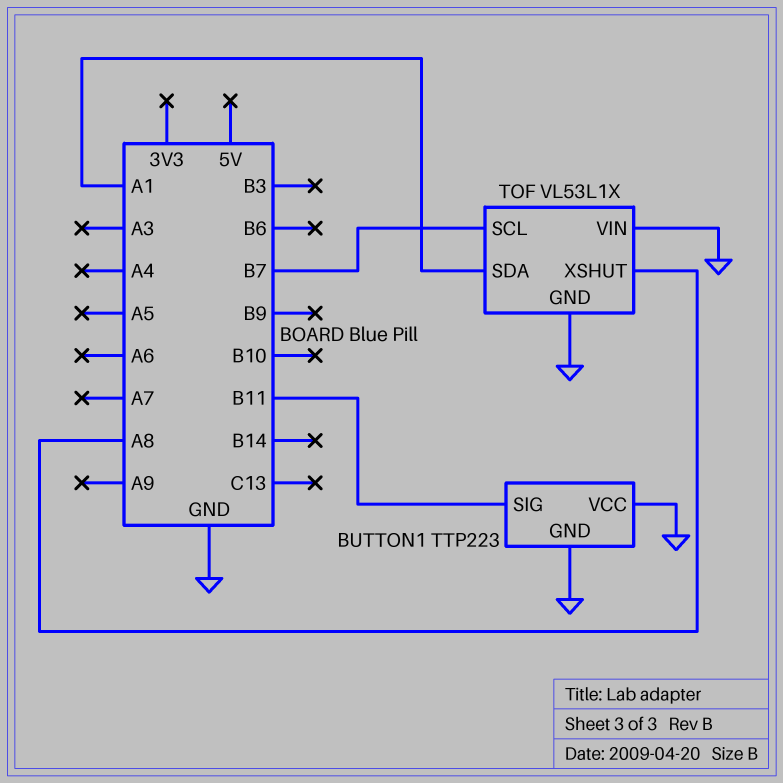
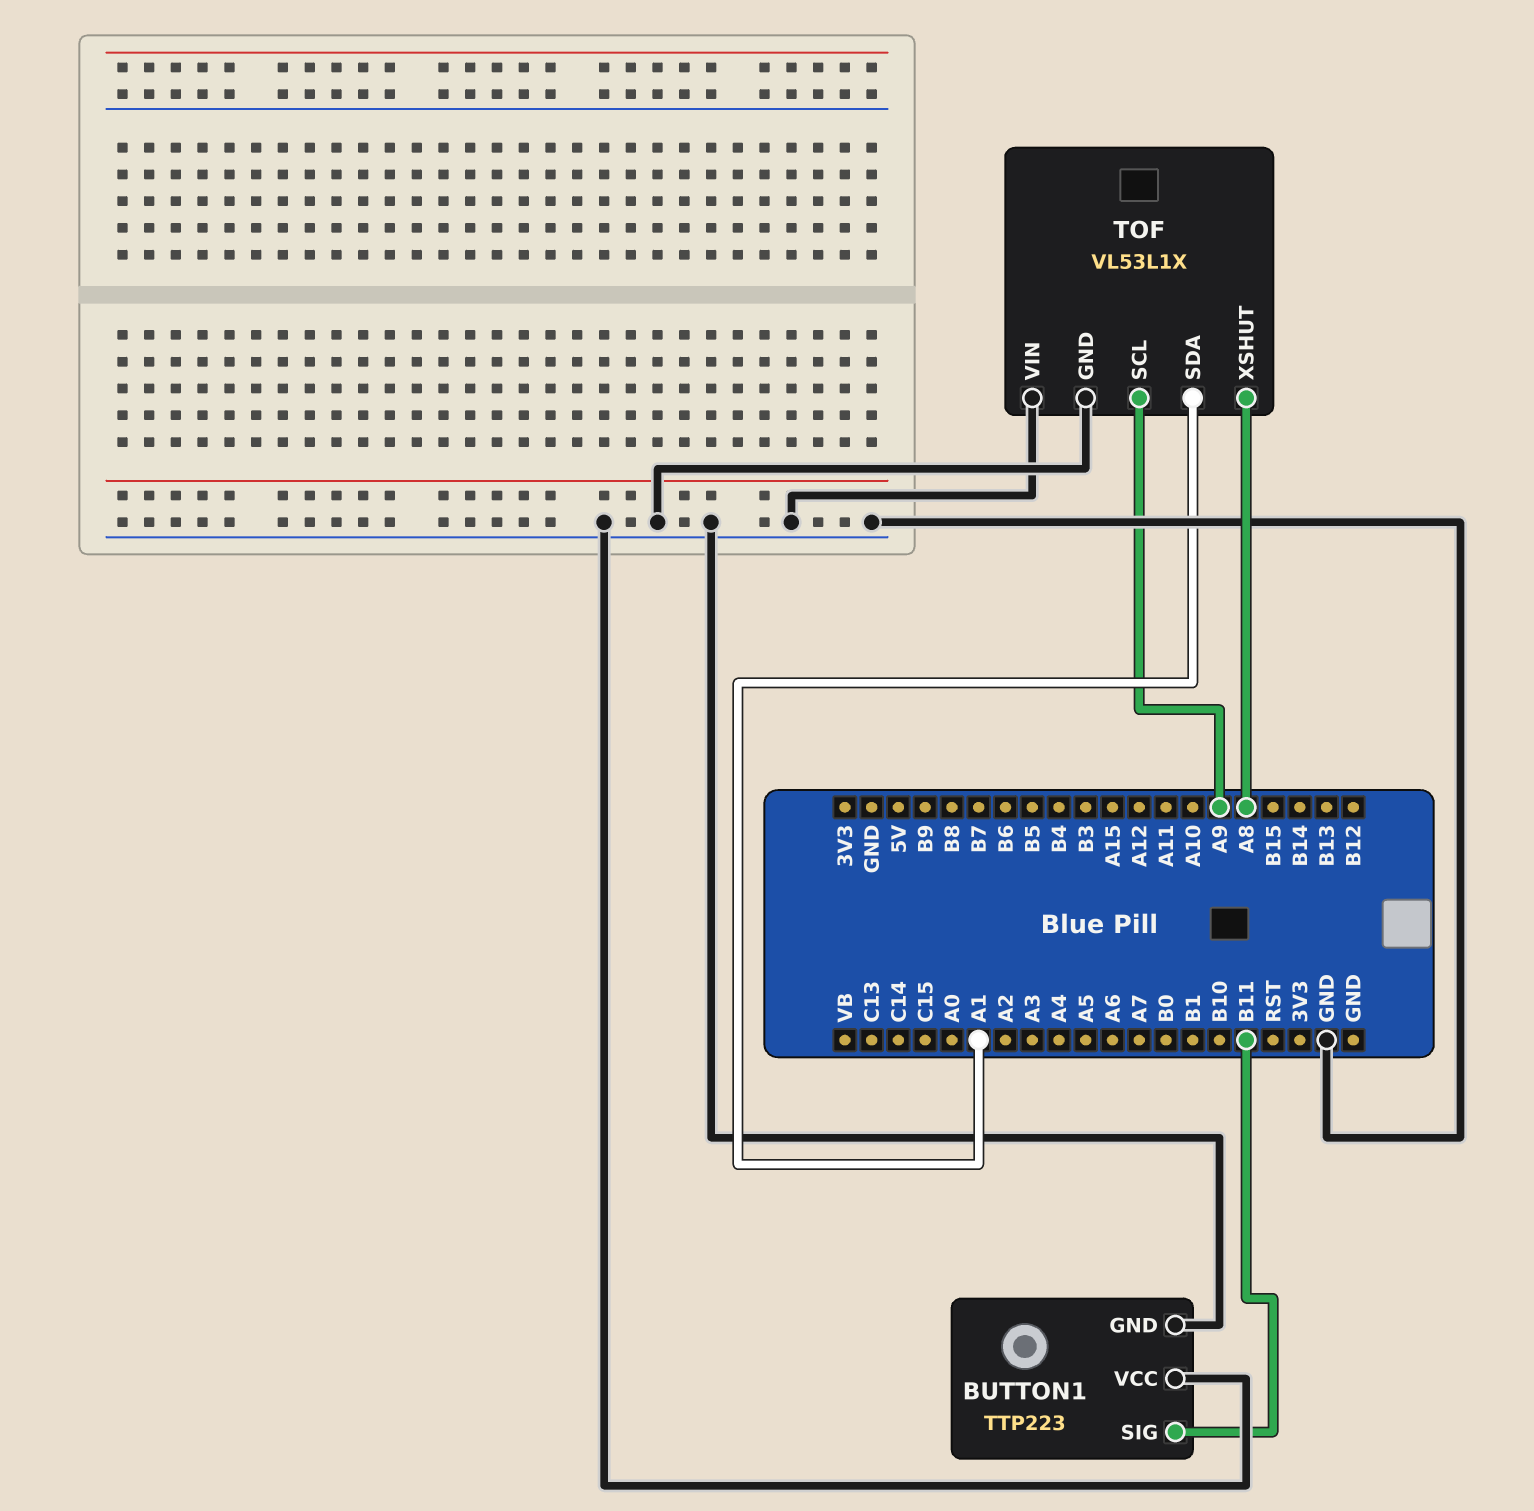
TOF pin SCL: B7 -> A9

